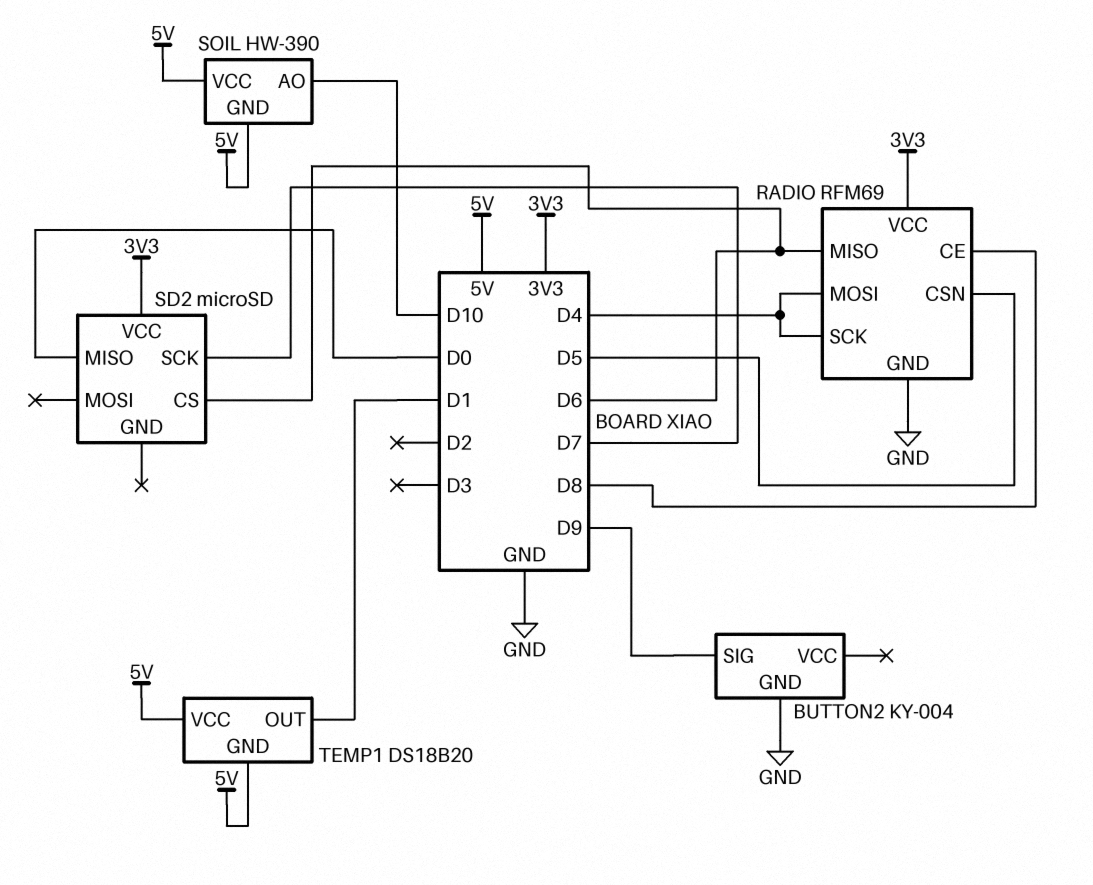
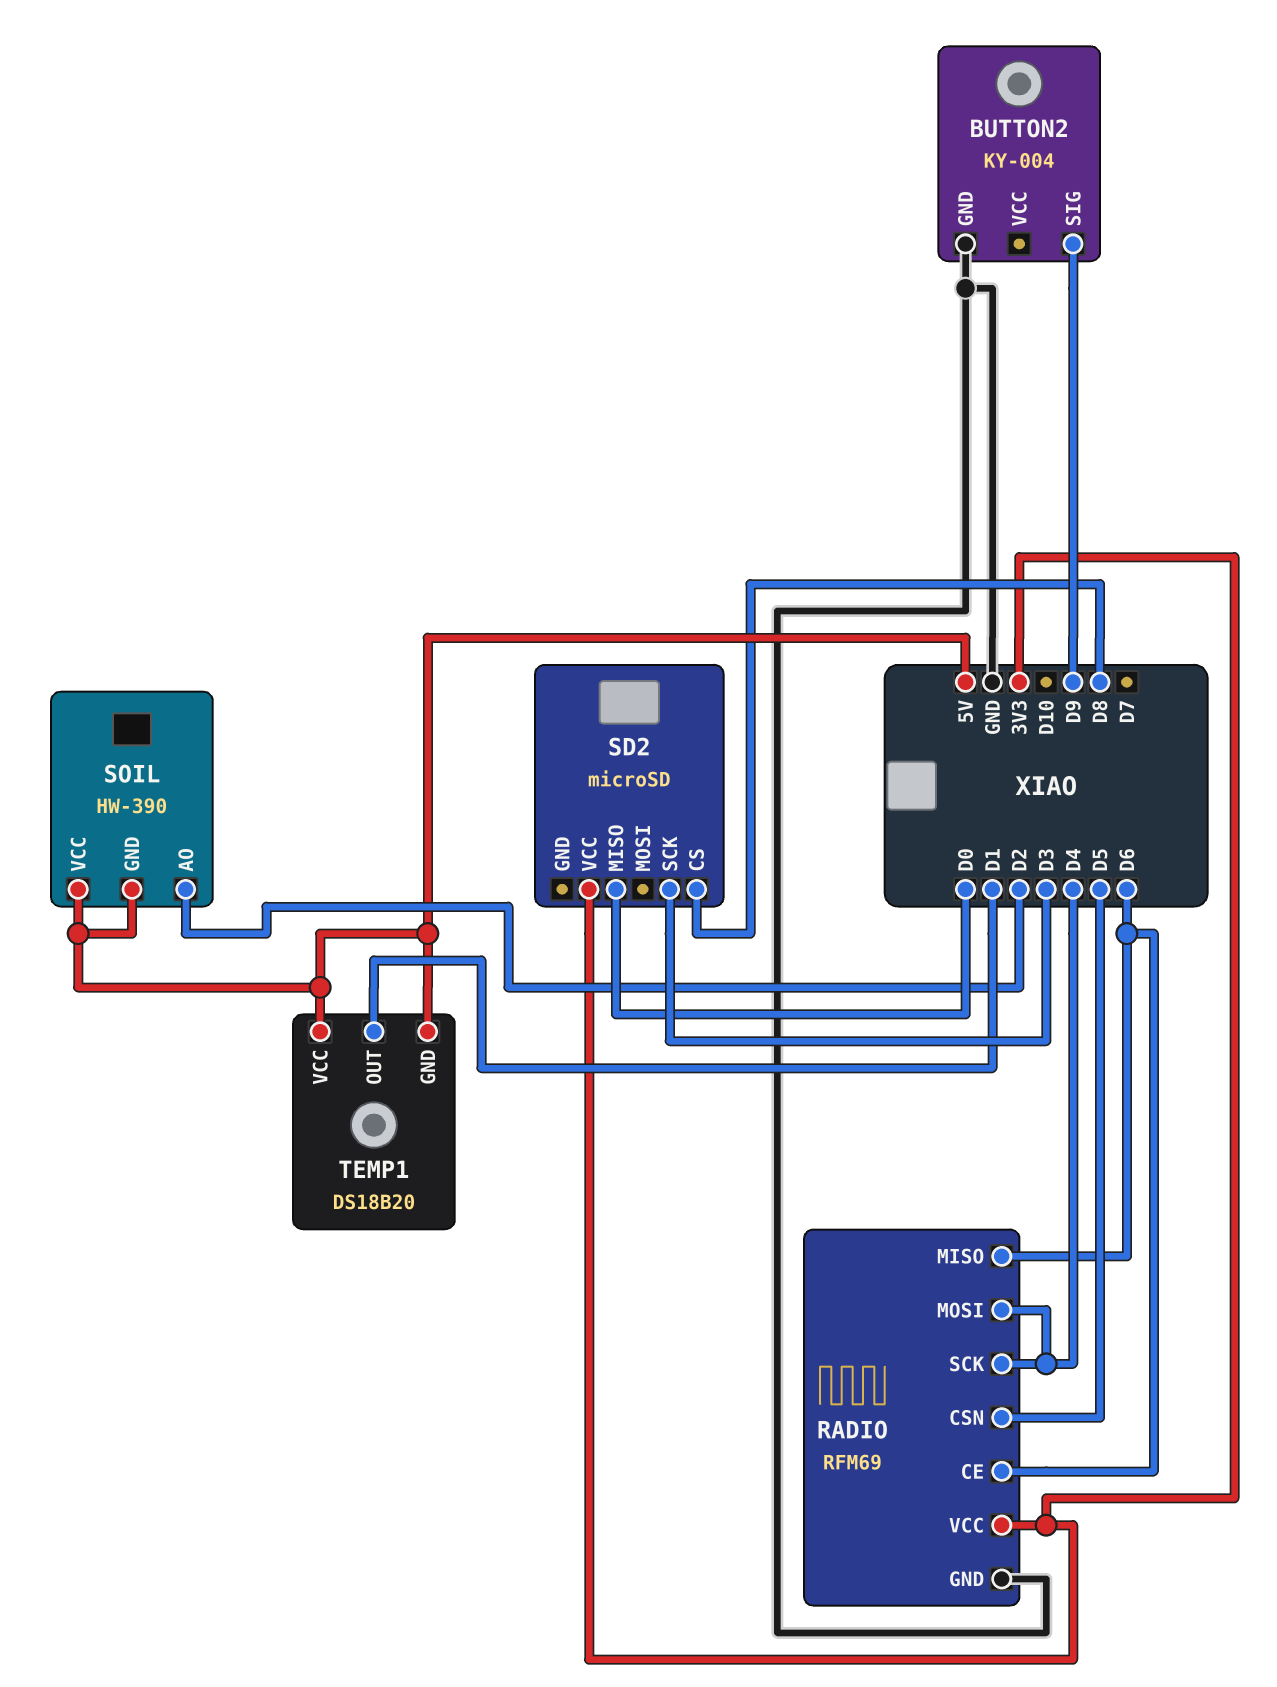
RADIO pin CE: D8 -> D6
SD2 pin CS: D6 -> D8
SD2 pin SCK: D7 -> D3
SOIL pin AO: D10 -> D2

